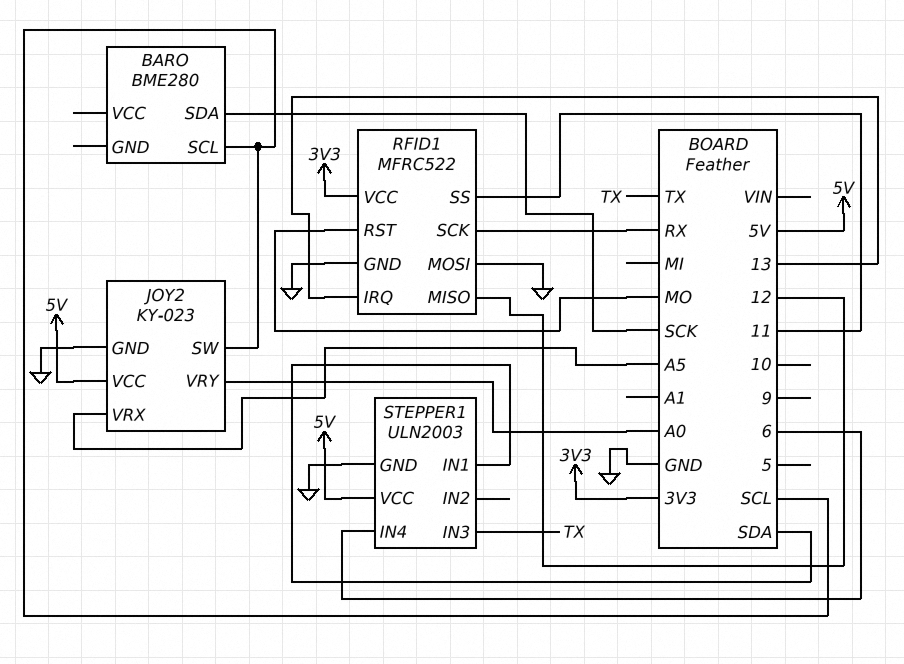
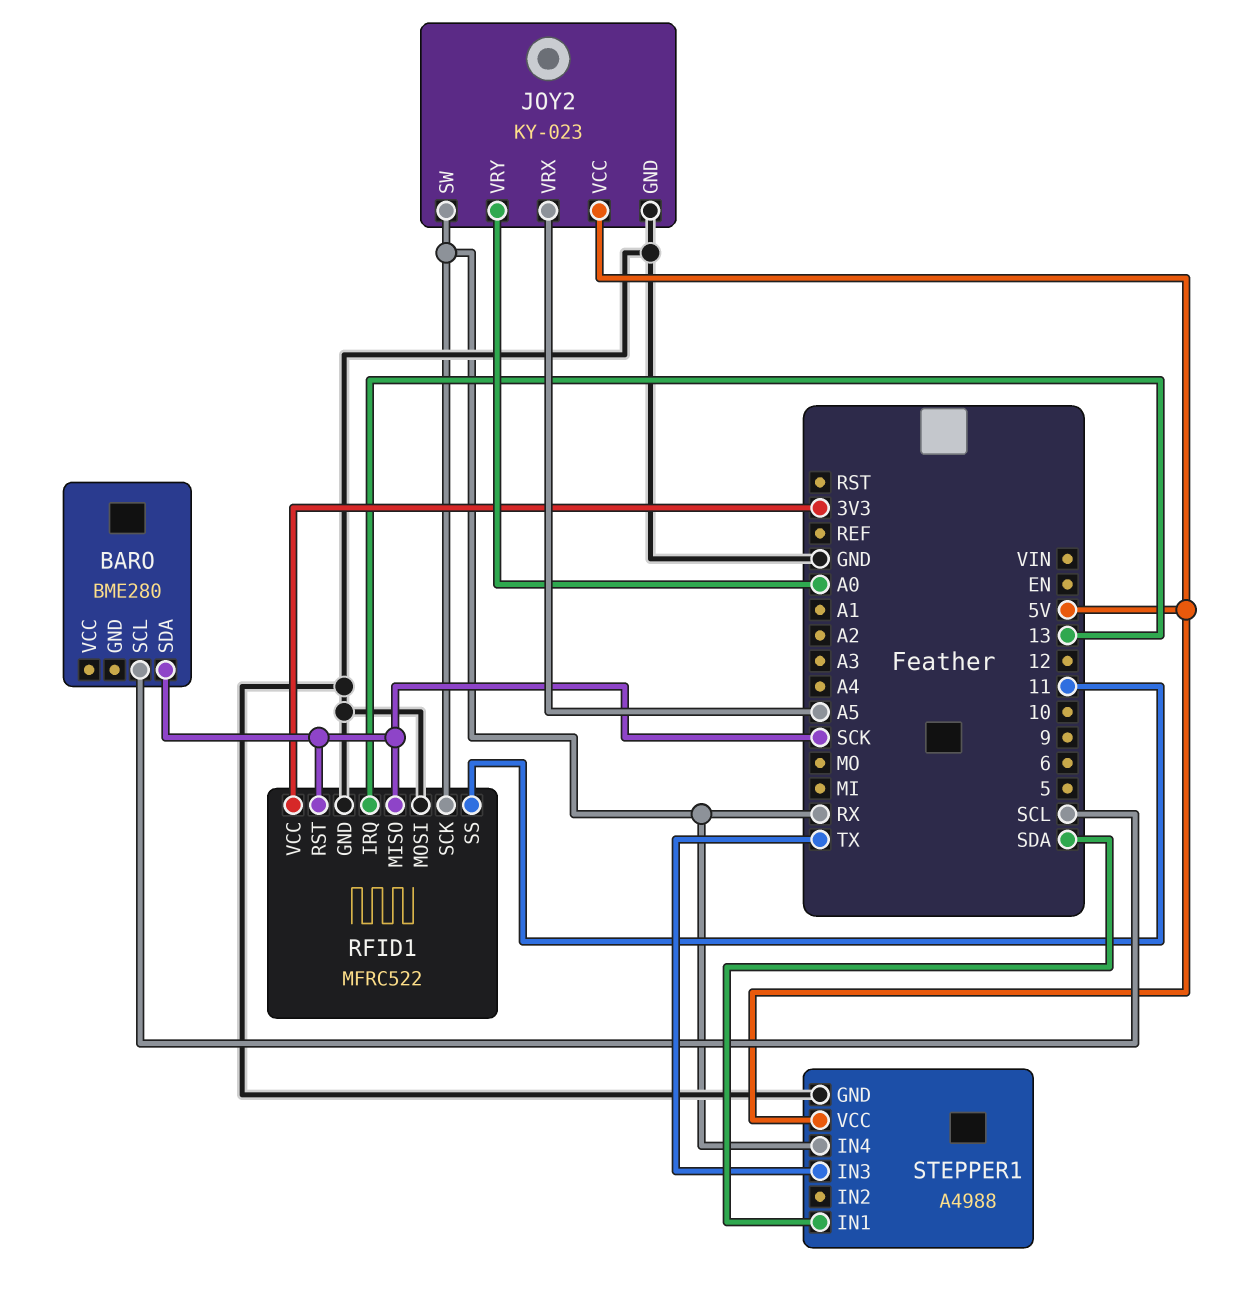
JOY2 pin SW: SCL -> RX
RFID1 pin MISO: 12 -> SCK
RFID1 pin RST: MO -> SCK
STEPPER1: ULN2003 -> A4988
STEPPER1 pin IN4: 6 -> RX

